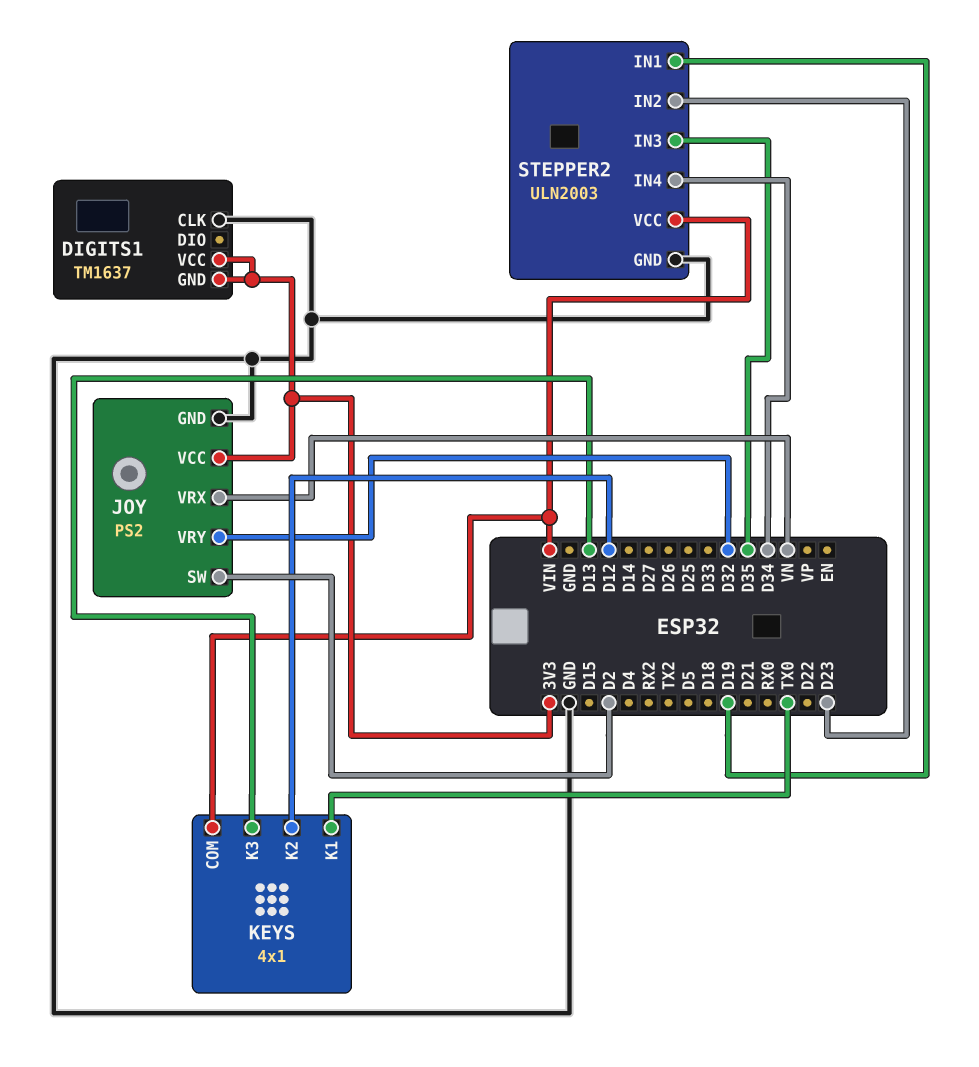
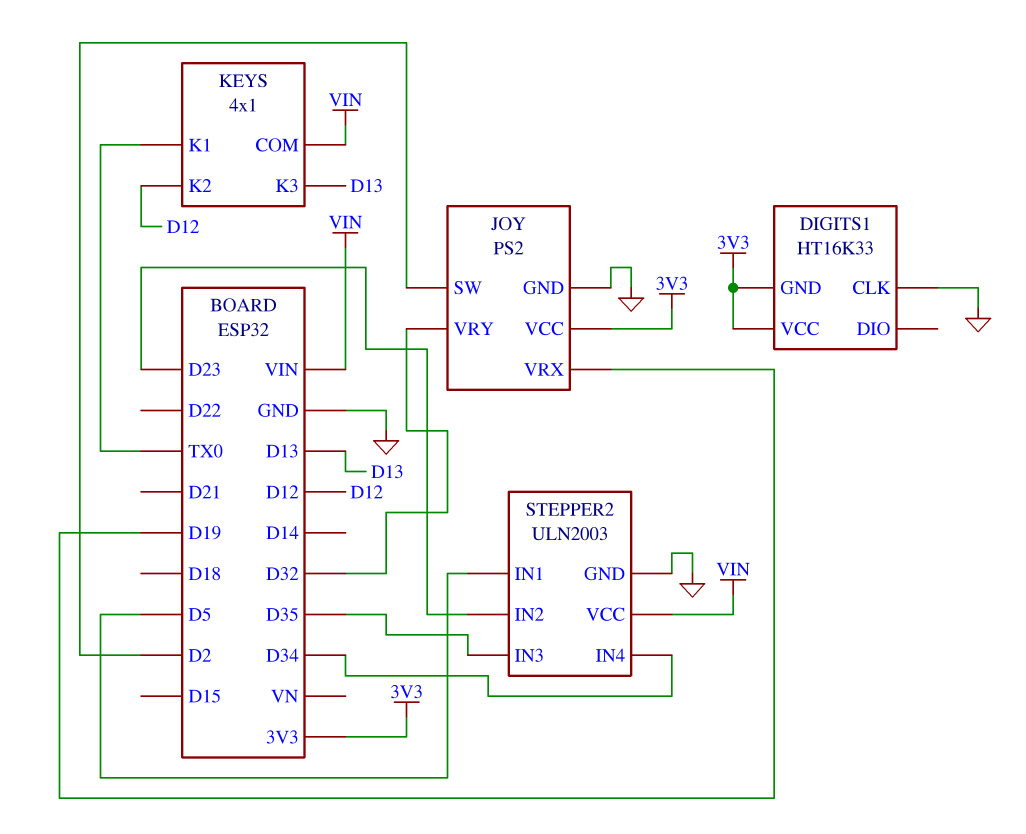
DIGITS1: TM1637 -> HT16K33
JOY pin VRX: VN -> D19
STEPPER2 pin IN1: D19 -> D5

